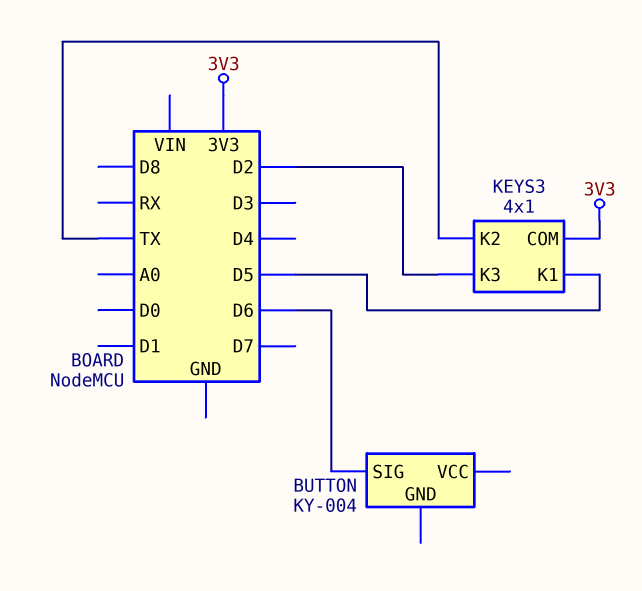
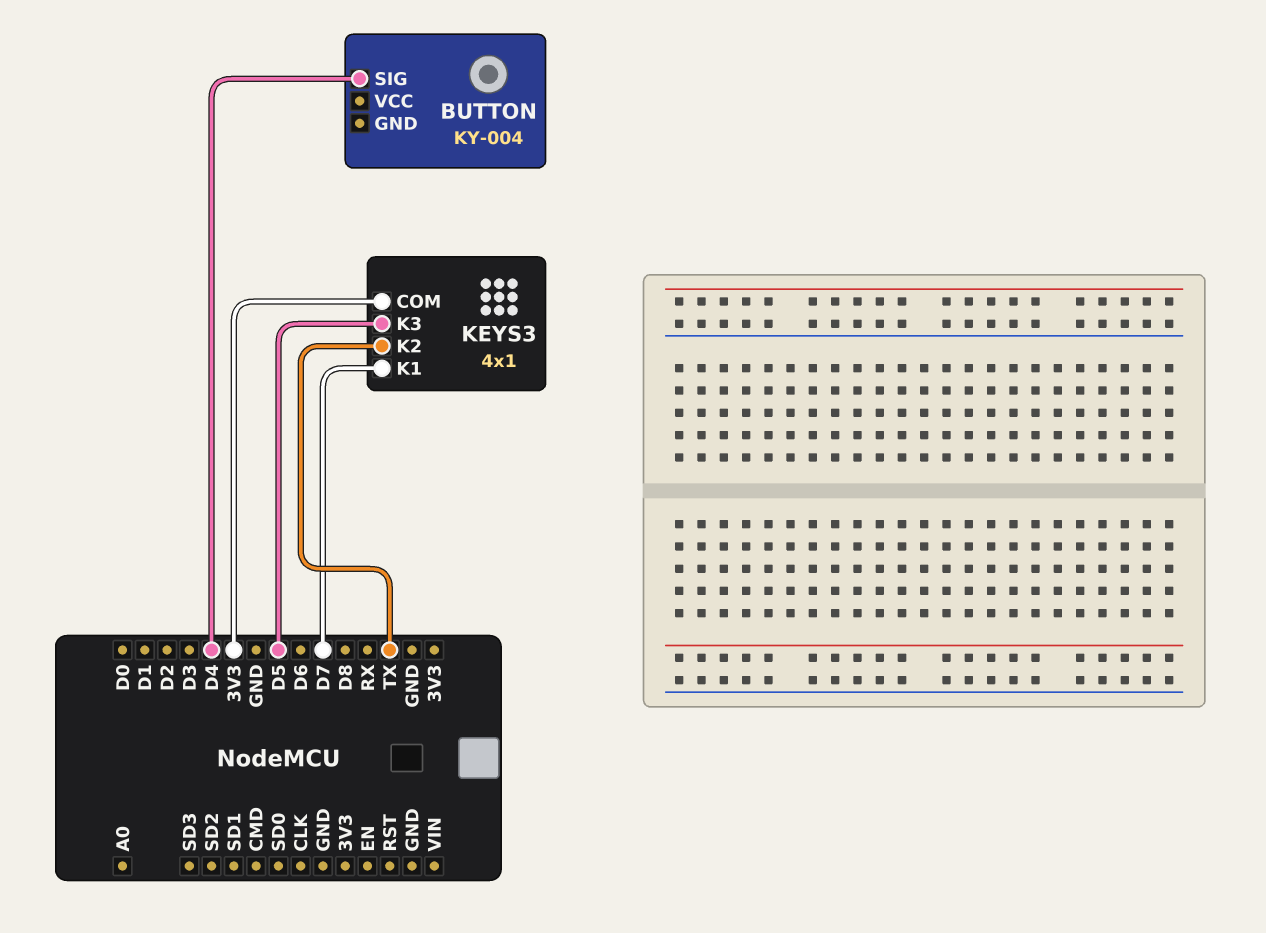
BUTTON pin SIG: D6 -> D4
KEYS3 pin K1: D5 -> D7
KEYS3 pin K3: D2 -> D5

